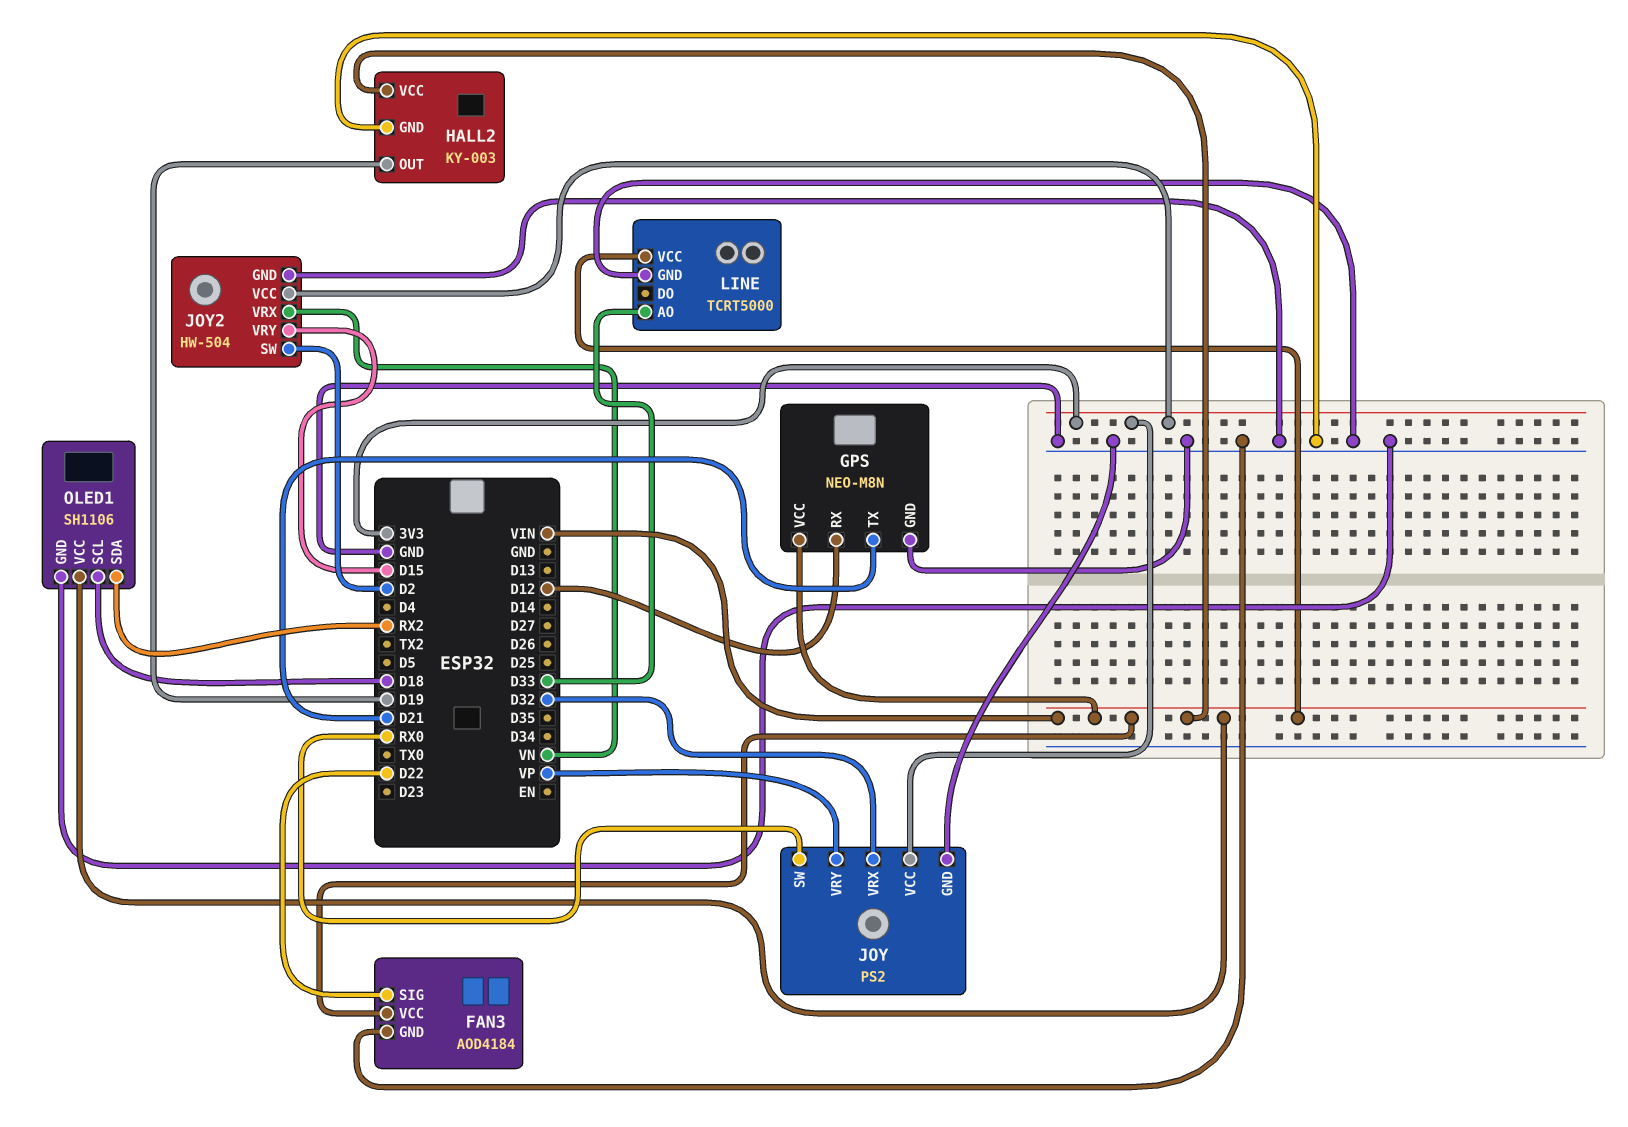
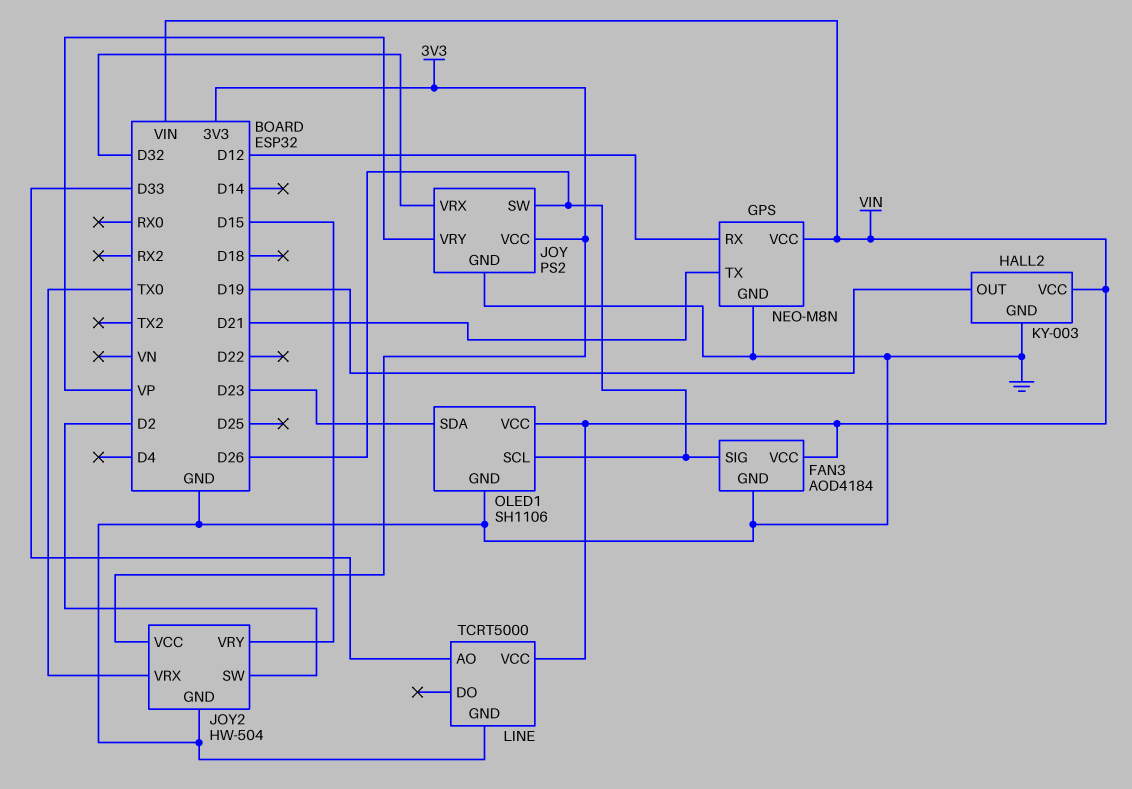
FAN3 pin SIG: D22 -> D26
JOY pin SW: RX0 -> D26
JOY2 pin VRX: VN -> TX0
OLED1 pin SCL: D18 -> D26
OLED1 pin SDA: RX2 -> D23

